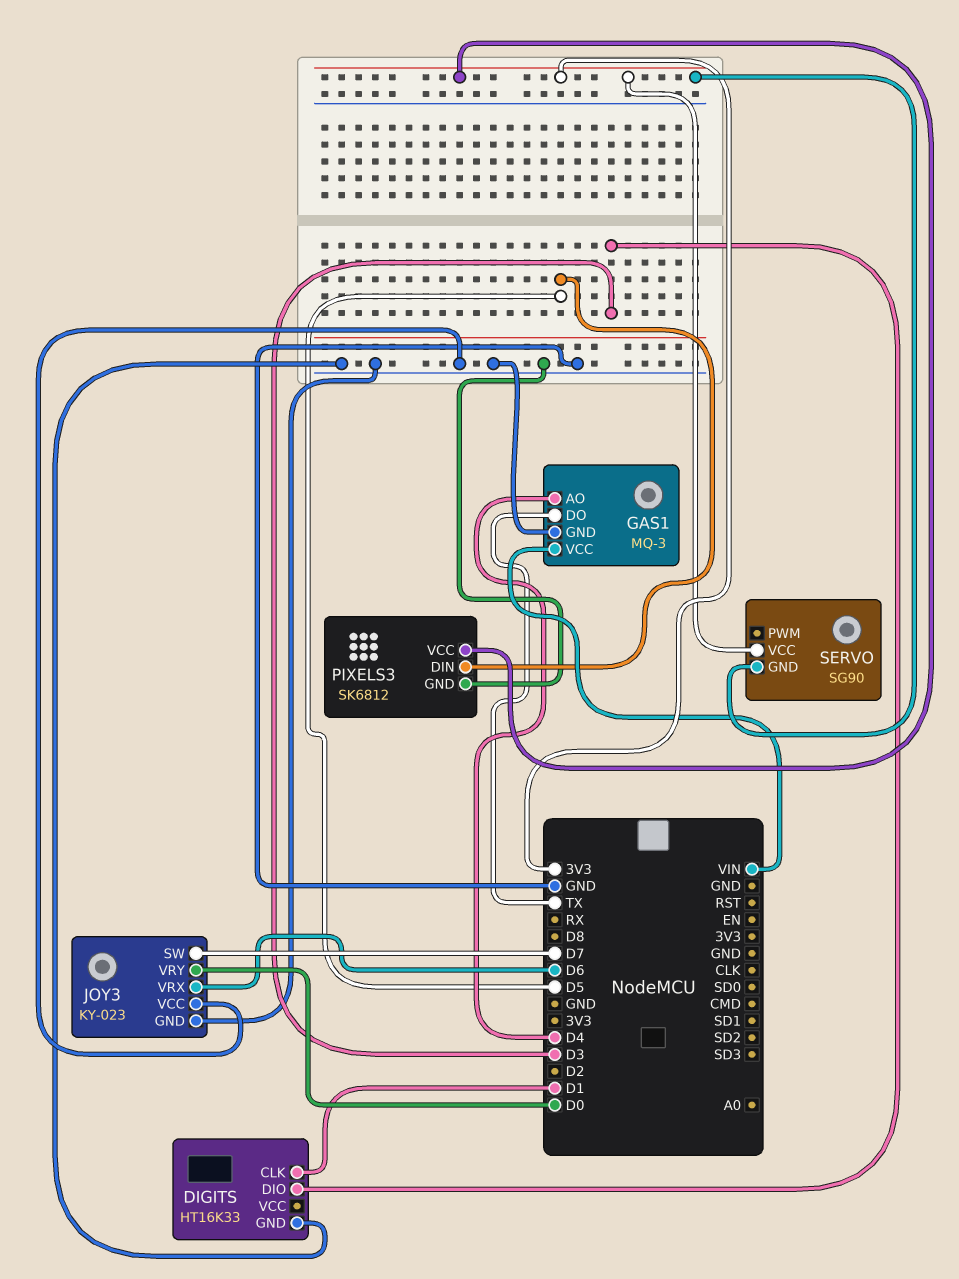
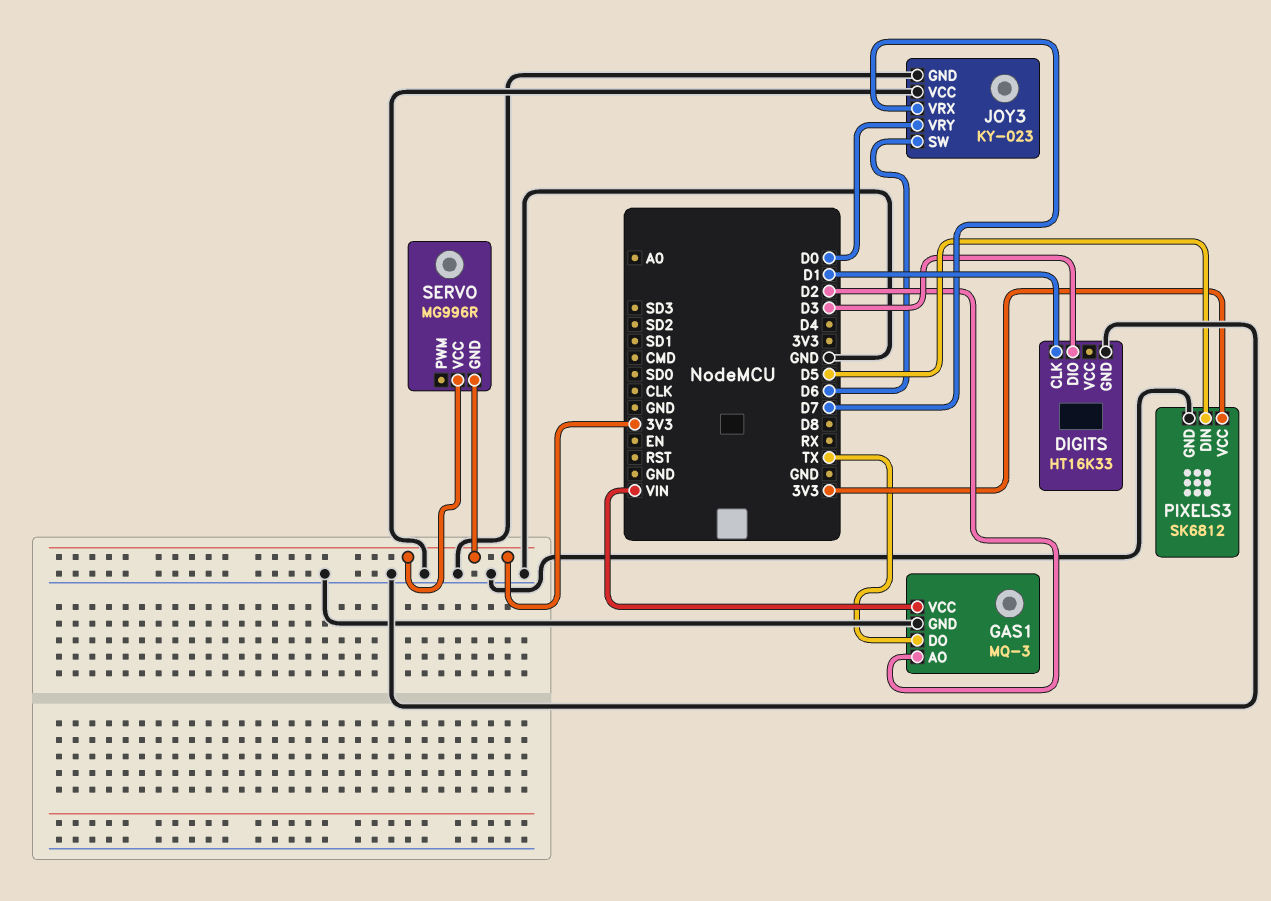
GAS1 pin AO: D4 -> D2
JOY3 pin SW: D7 -> D6
JOY3 pin VRX: D6 -> D7
SERVO: SG90 -> MG996R

